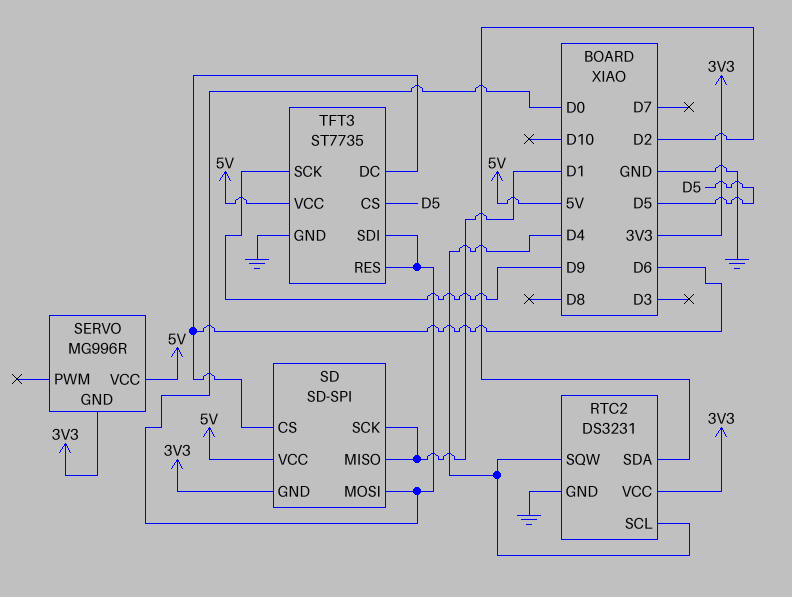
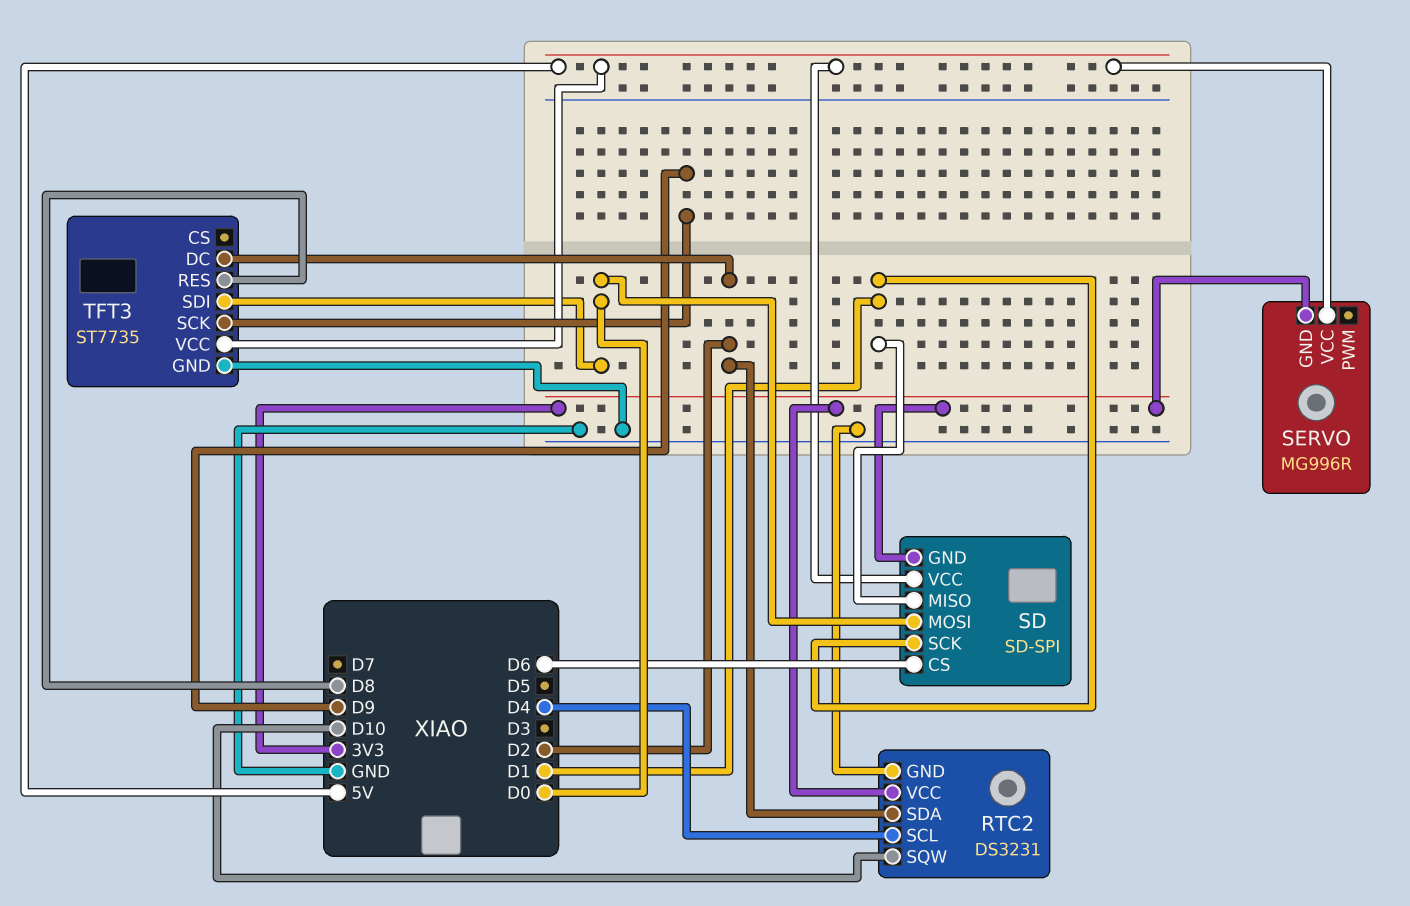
RTC2 pin SQW: D4 -> D10
TFT3 pin CS: D5 -> none
TFT3 pin DC: D6 -> D2
TFT3 pin RES: D0 -> D8

